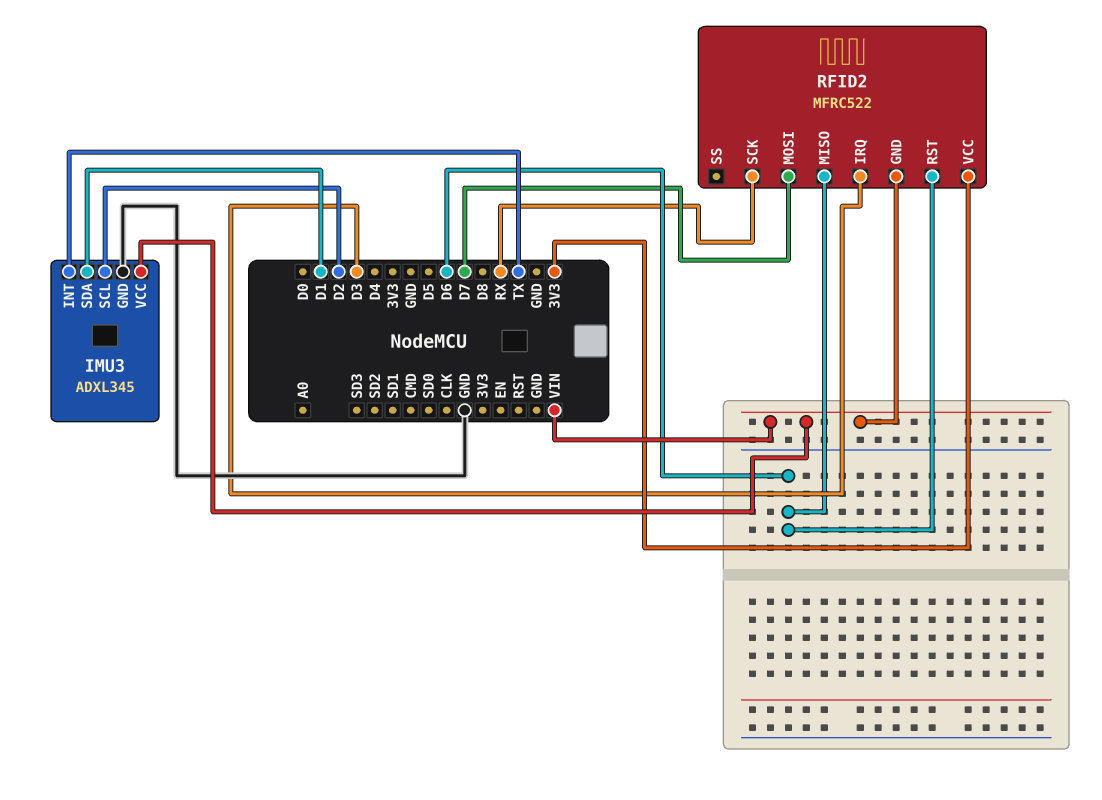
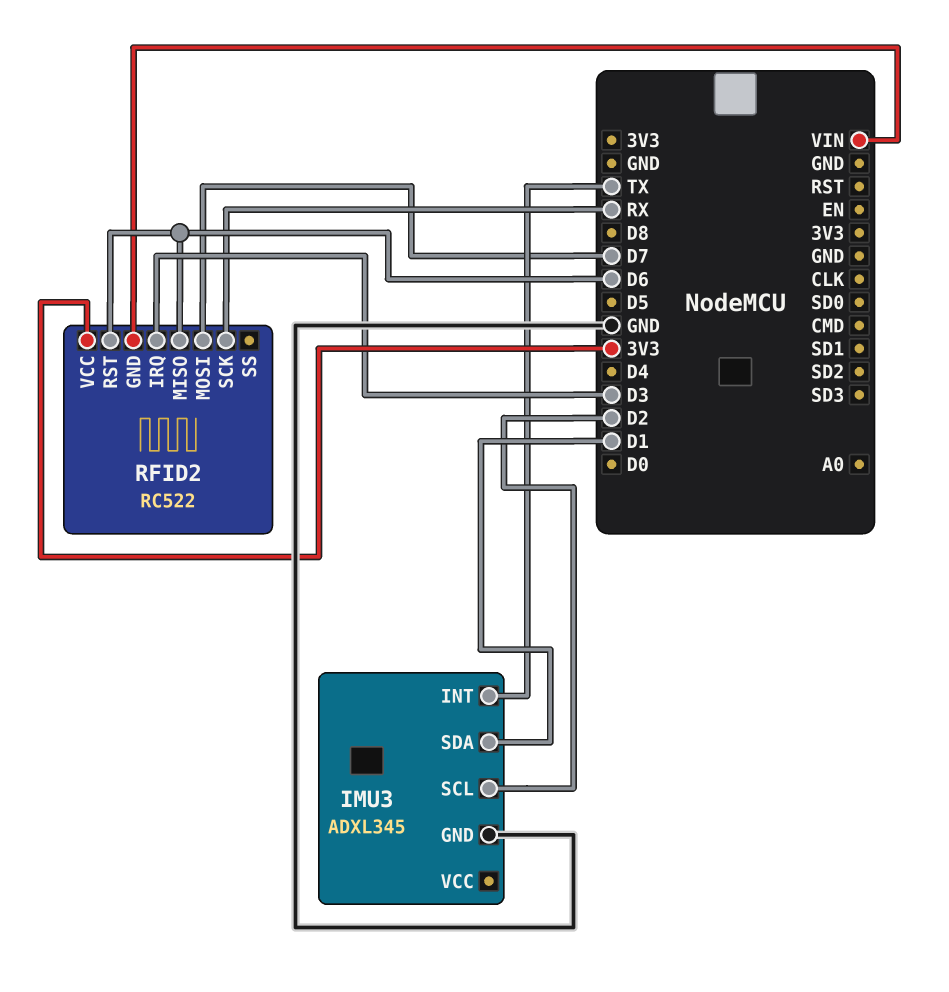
IMU3 pin VCC: VIN -> none
RFID2: MFRC522 -> RC522

